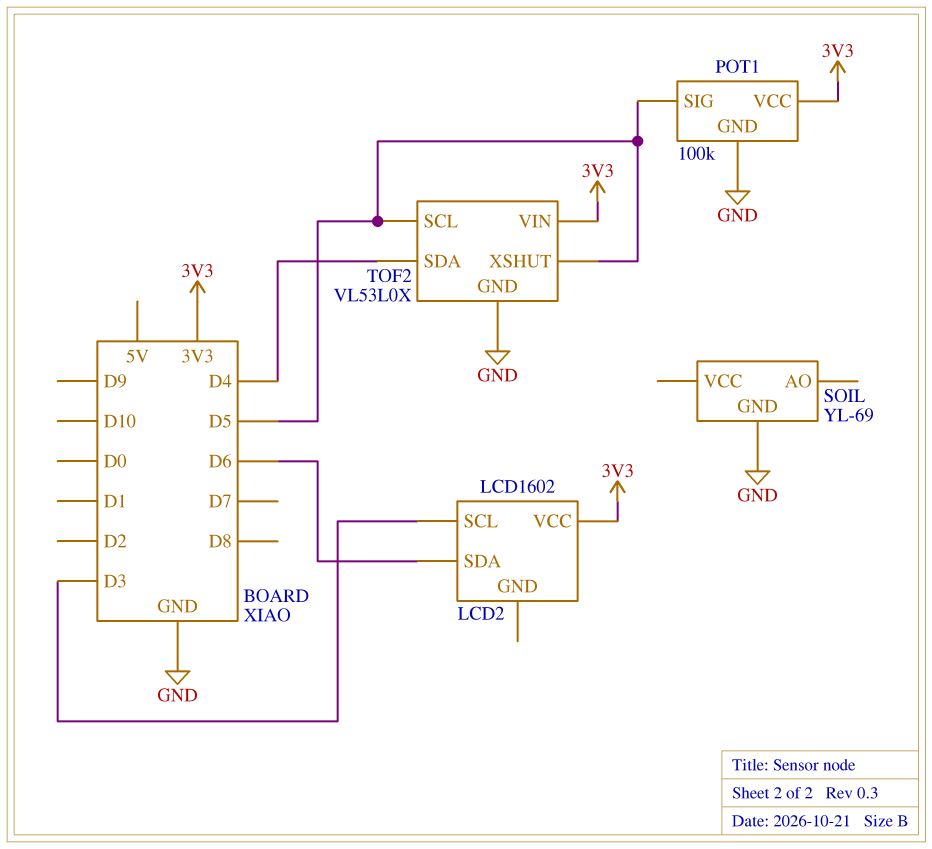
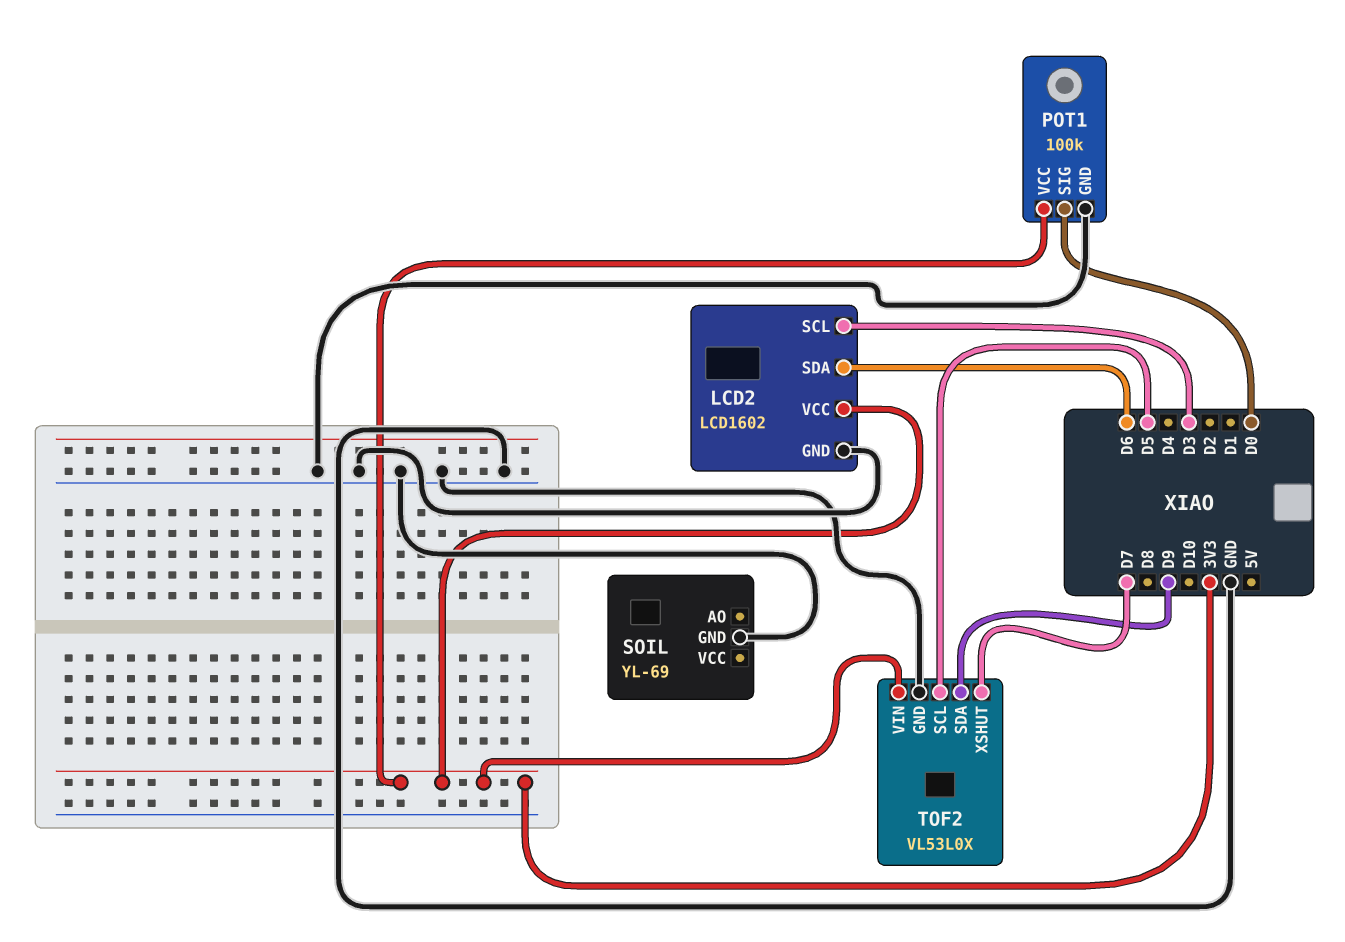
LCD2 pin GND: none -> GND
POT1 pin SIG: D5 -> D0
TOF2 pin SDA: D4 -> D9
TOF2 pin XSHUT: D5 -> D7

